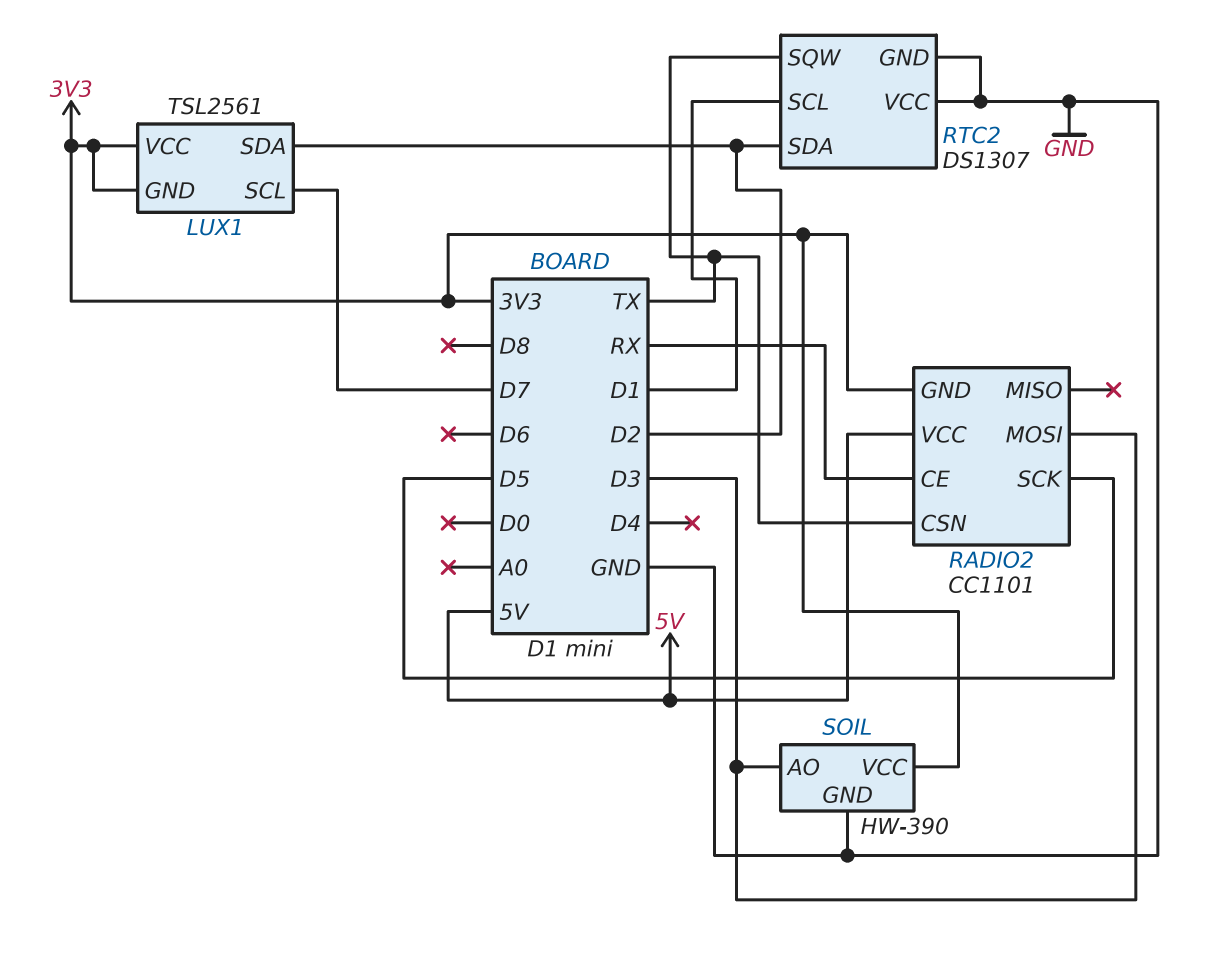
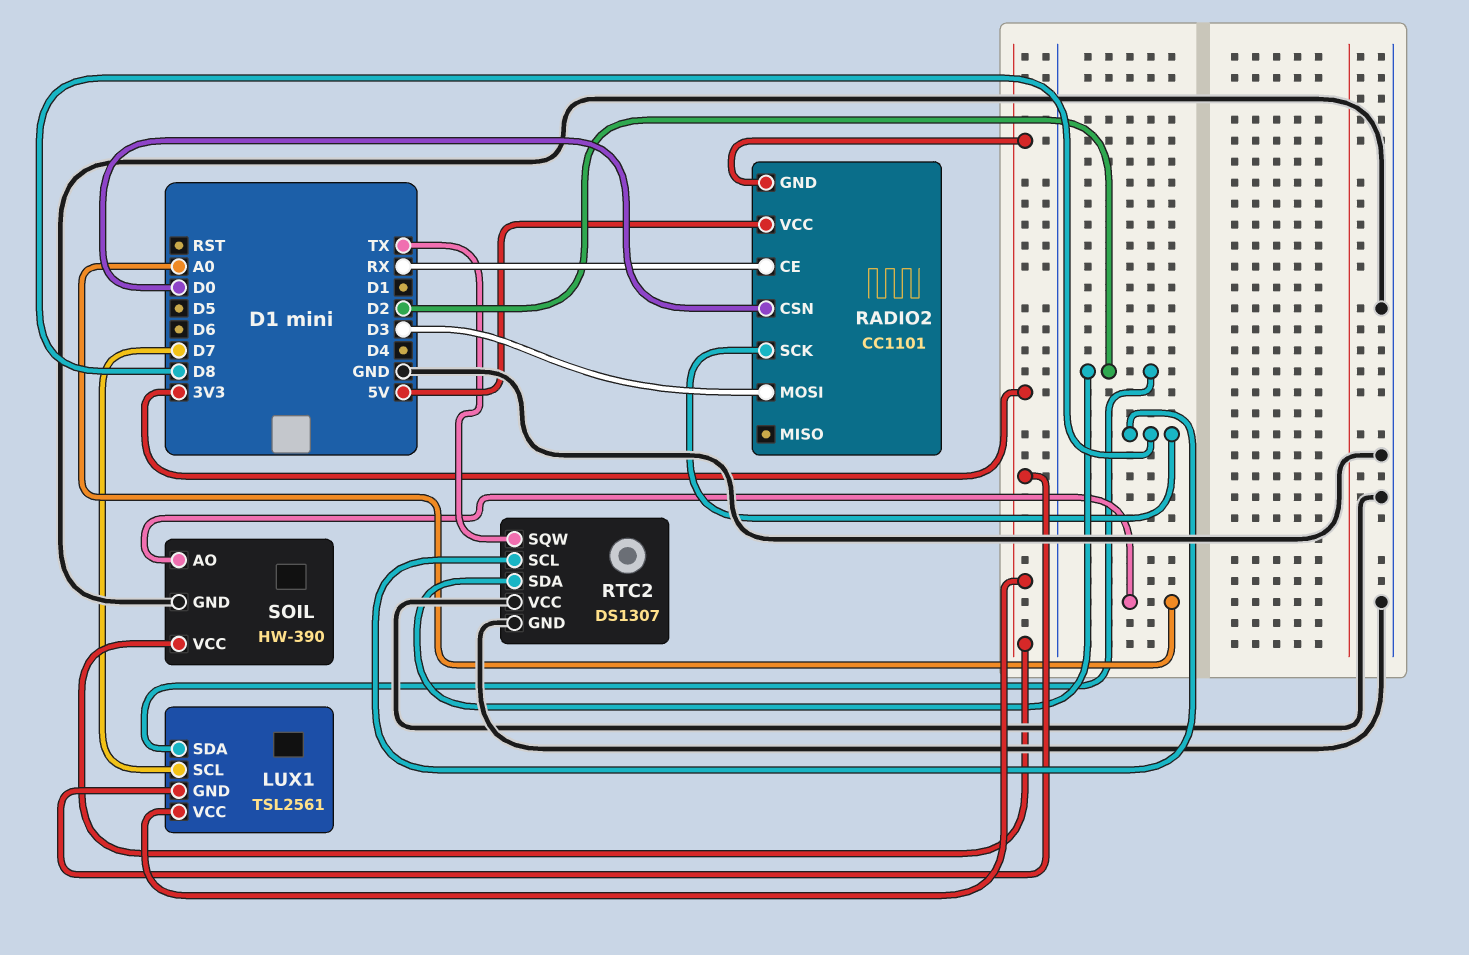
RADIO2 pin CSN: TX -> D0
RADIO2 pin SCK: D5 -> D8
RTC2 pin SCL: D1 -> D8
SOIL pin AO: D3 -> A0

